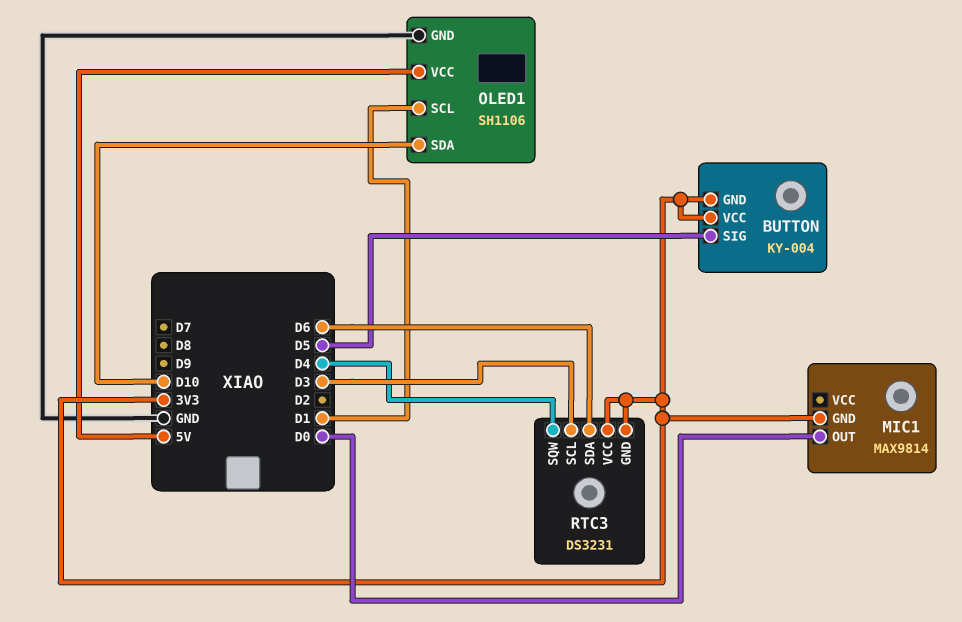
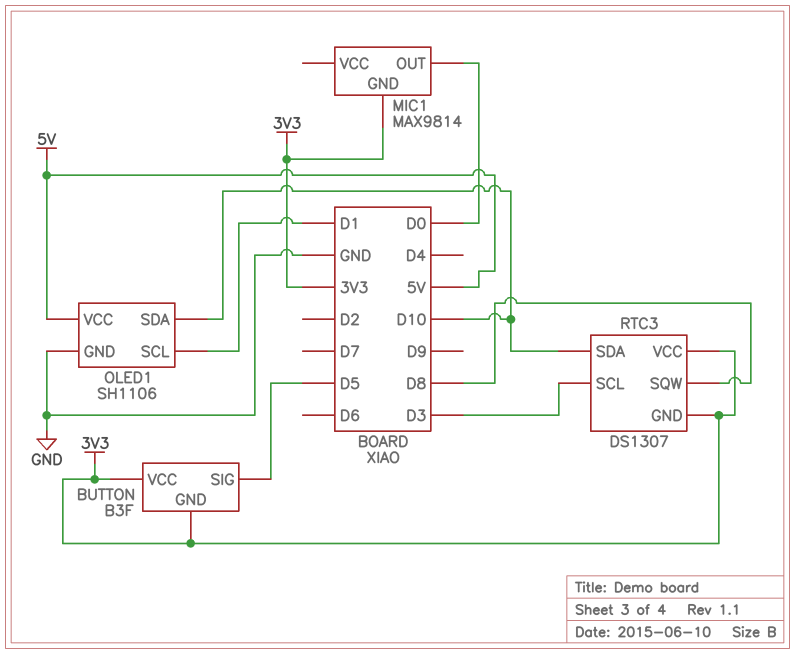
BUTTON: KY-004 -> B3F
RTC3: DS3231 -> DS1307
RTC3 pin SDA: D6 -> D10
RTC3 pin SQW: D4 -> D8

